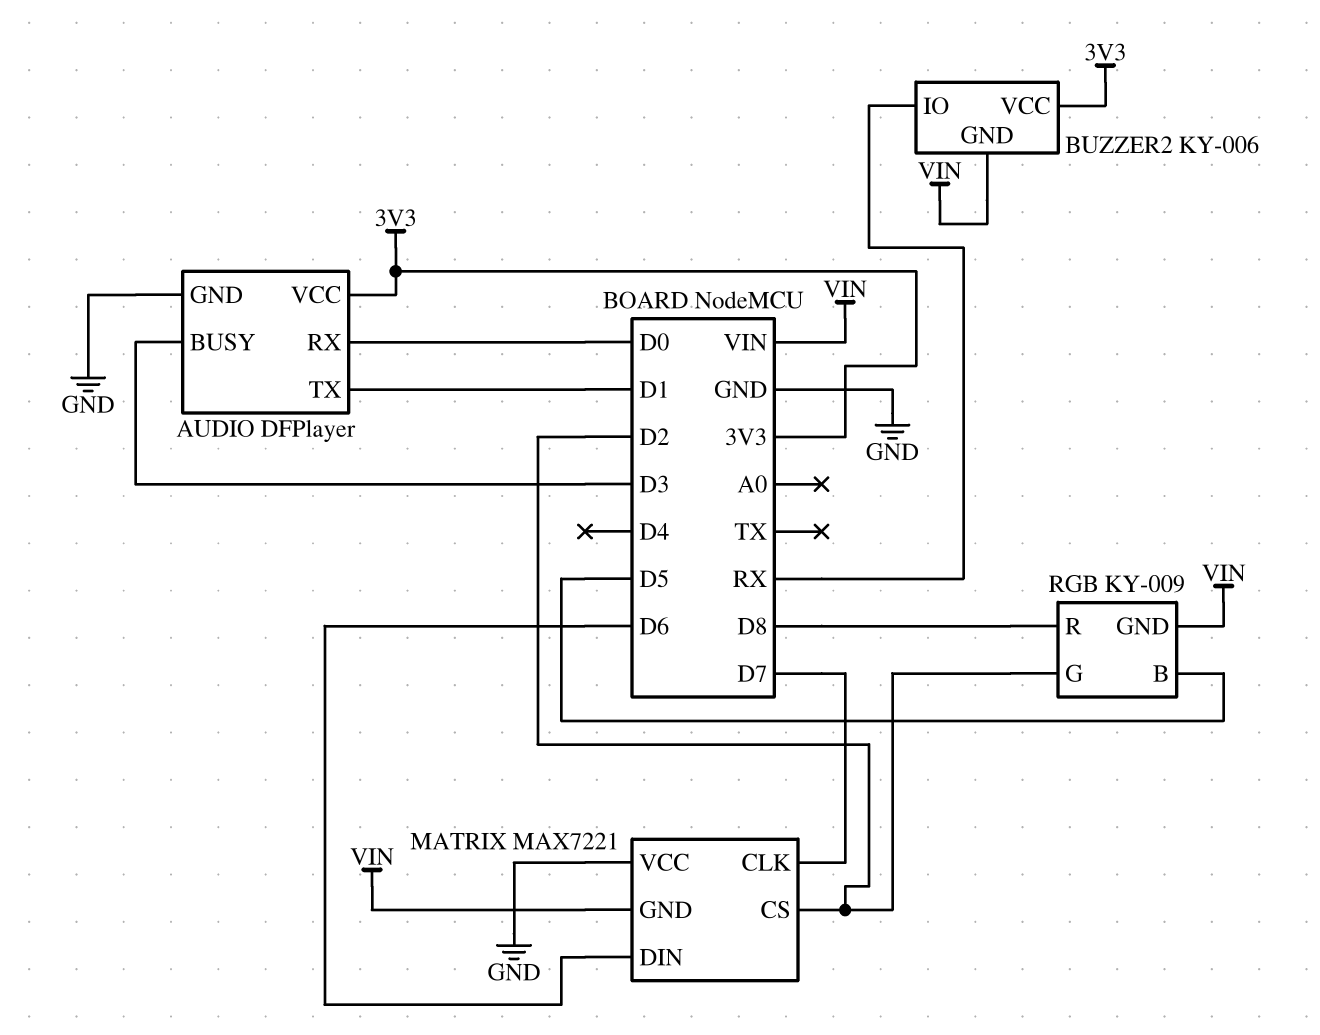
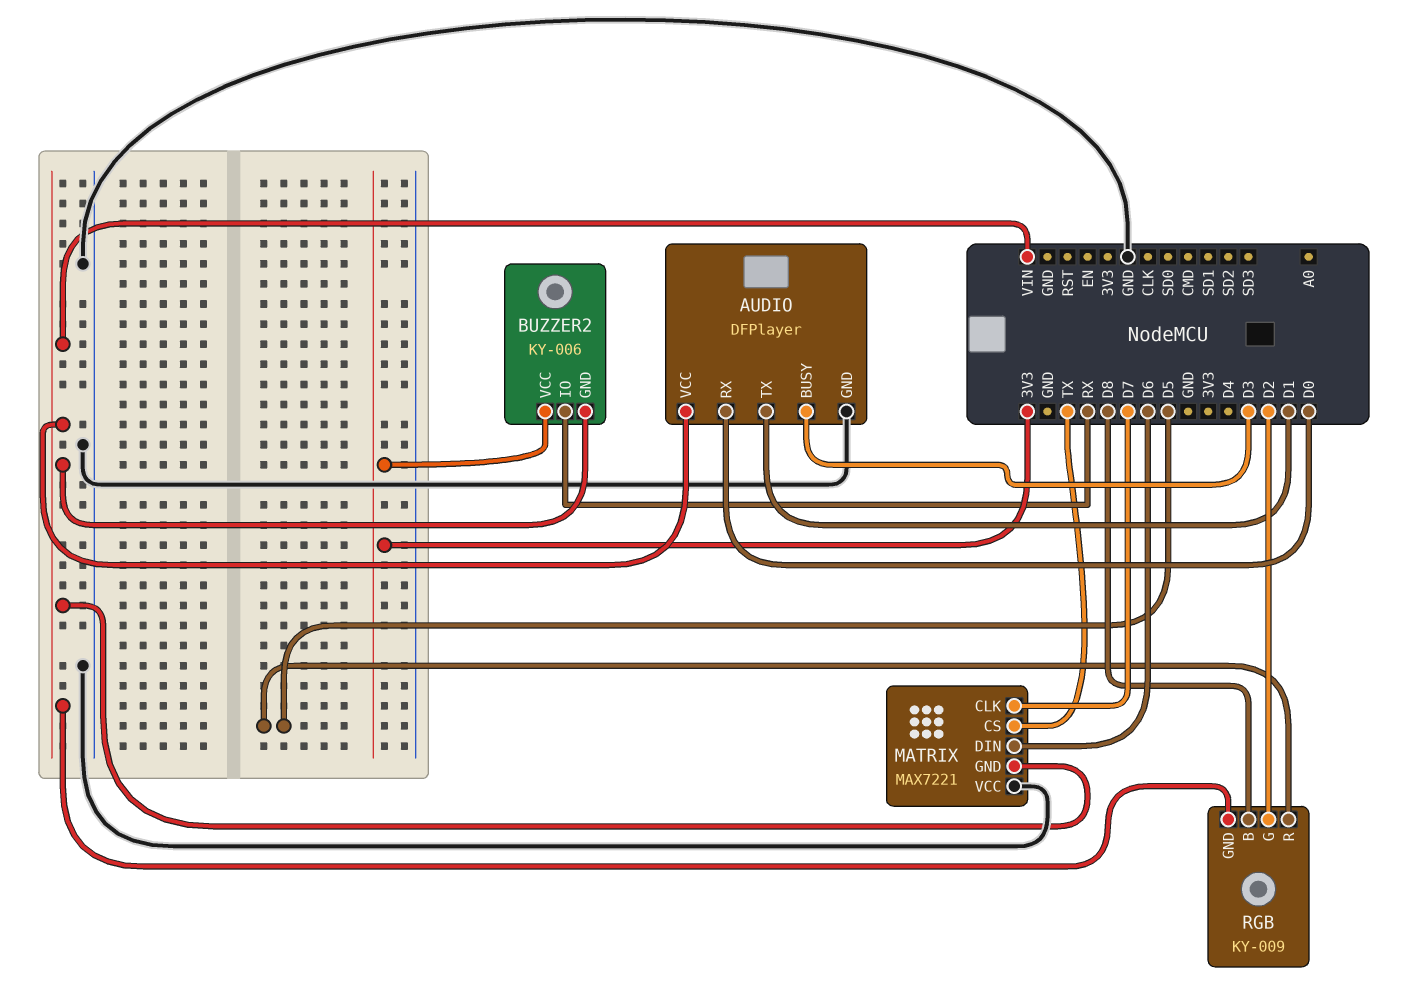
AUDIO pin VCC: 3V3 -> VIN
MATRIX pin CS: D2 -> TX
RGB pin B: D5 -> D8
RGB pin R: D8 -> D5

